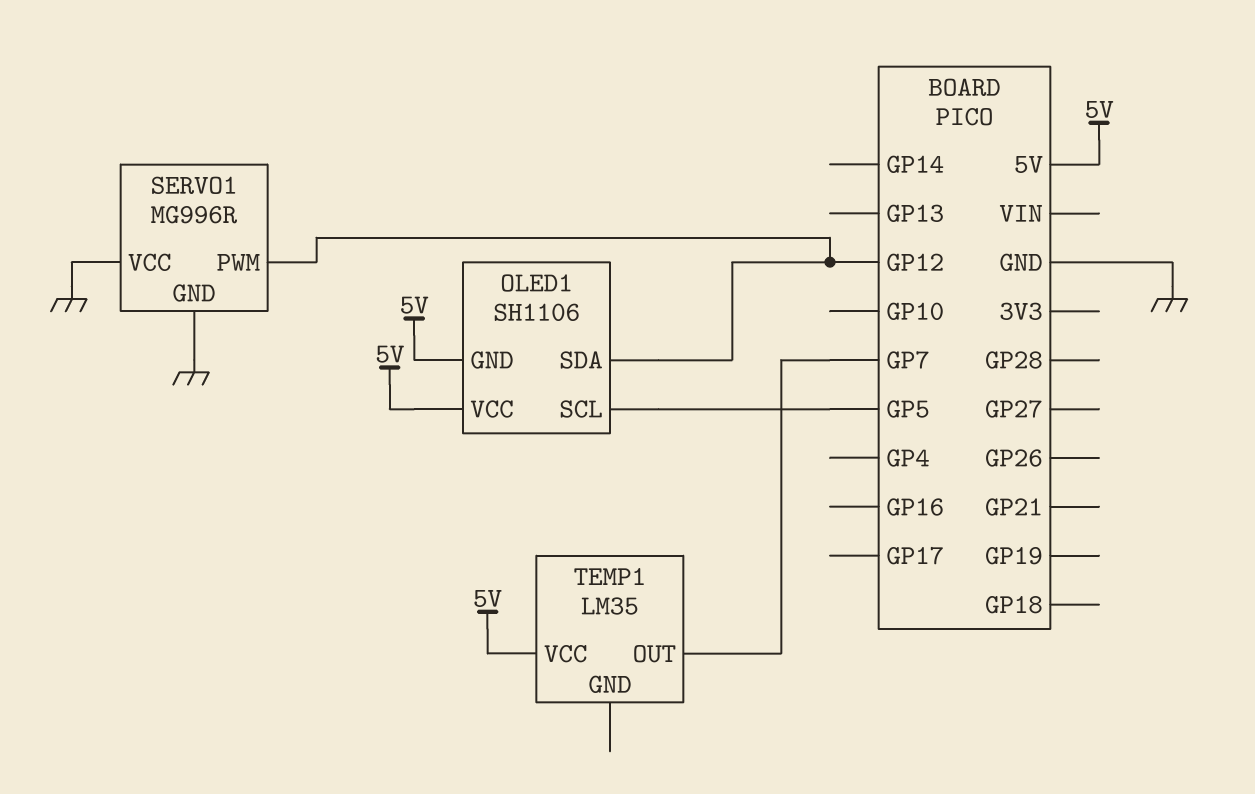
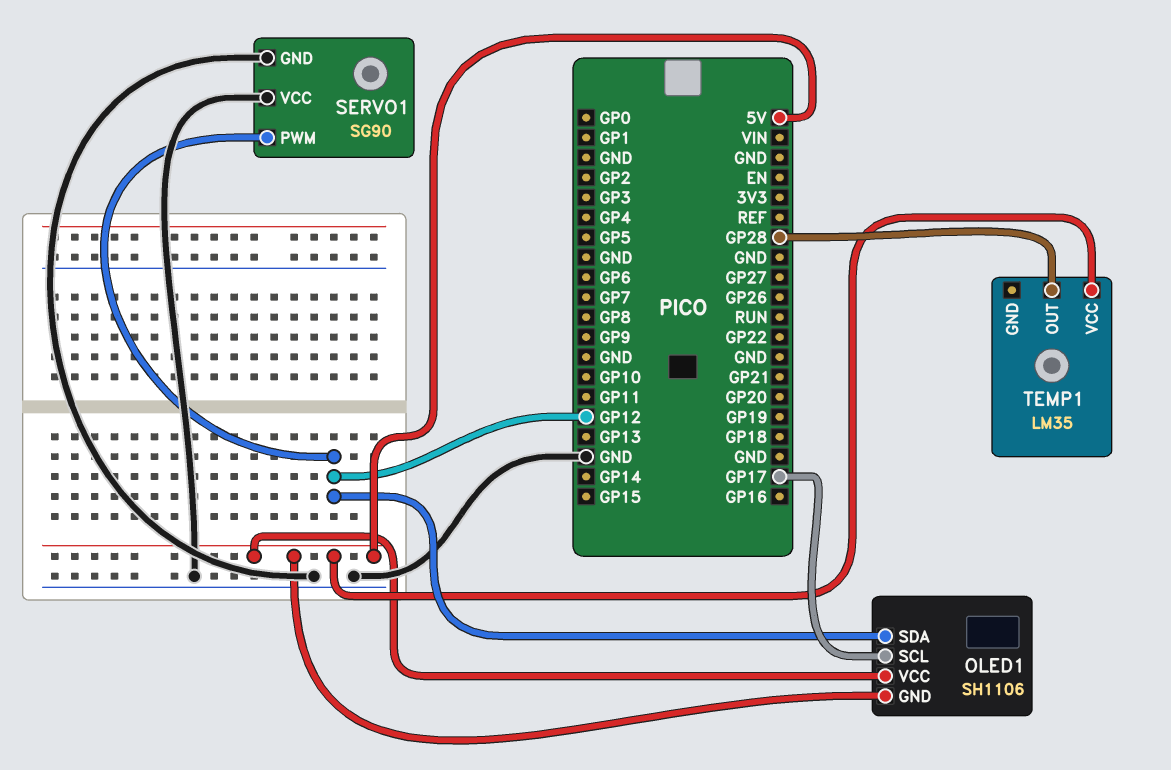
OLED1 pin SCL: GP5 -> GP17
SERVO1: MG996R -> SG90
TEMP1 pin OUT: GP7 -> GP28

